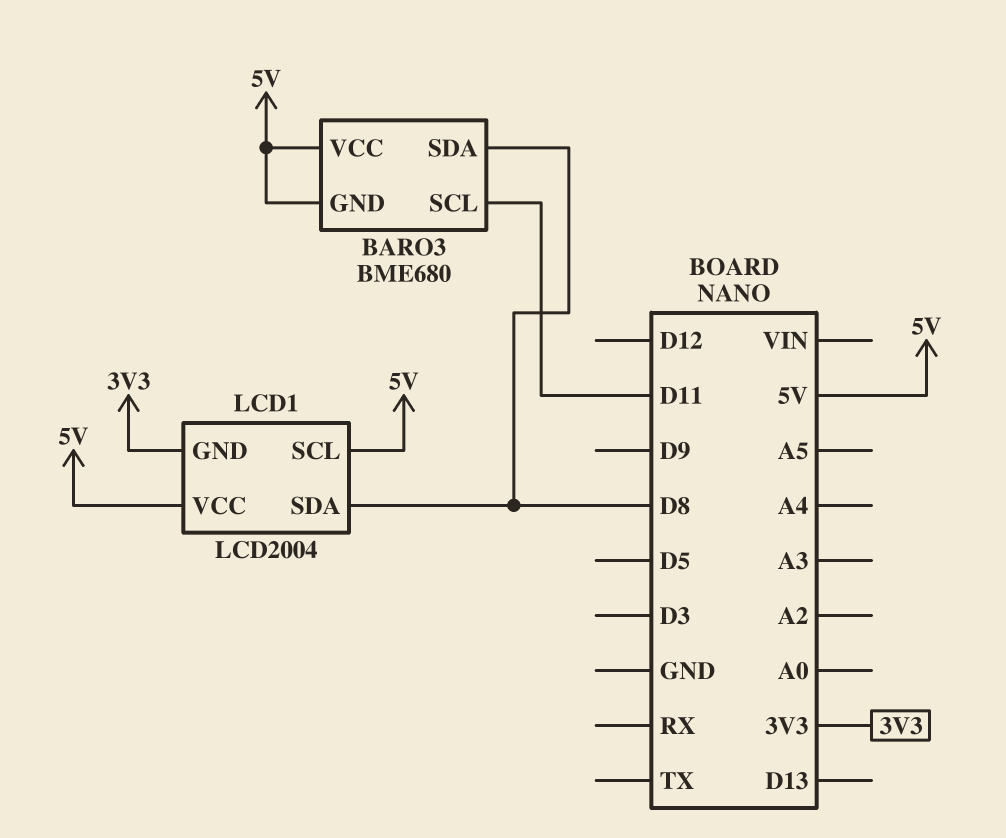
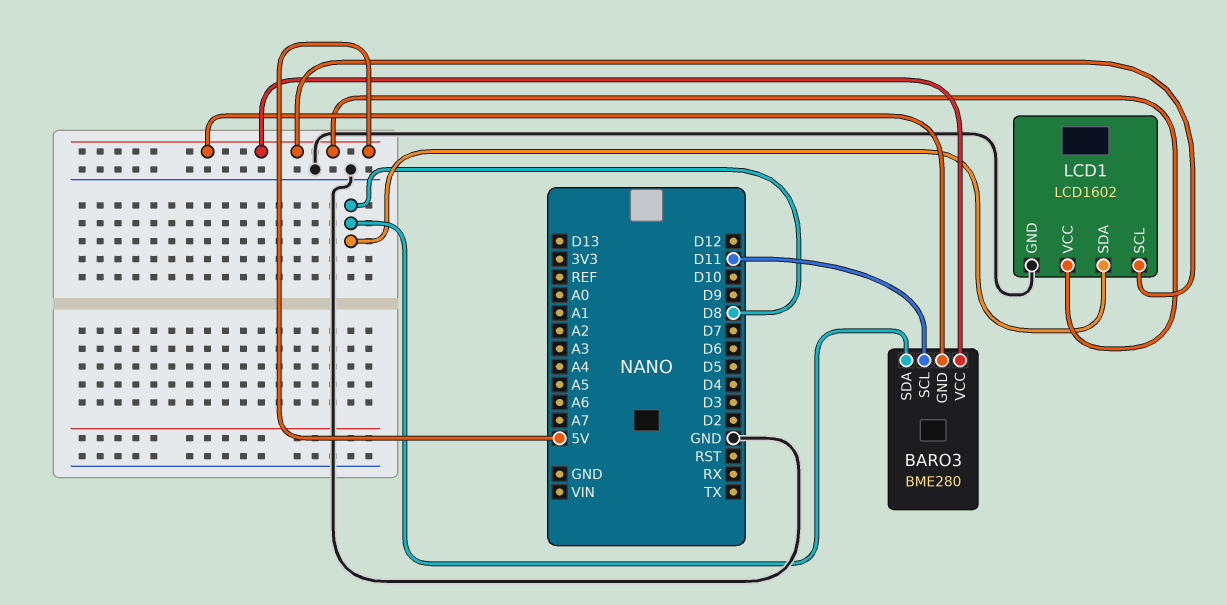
BARO3: BME680 -> BME280
LCD1: LCD2004 -> LCD1602
LCD1 pin GND: 3V3 -> GND

